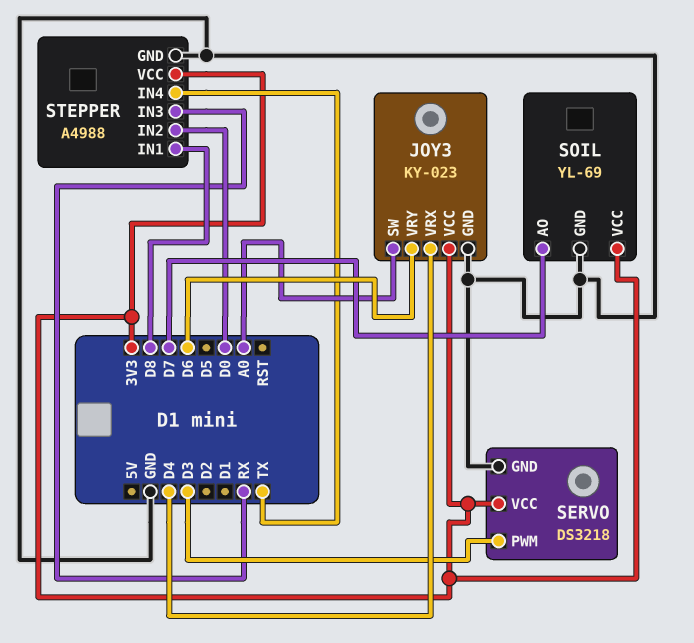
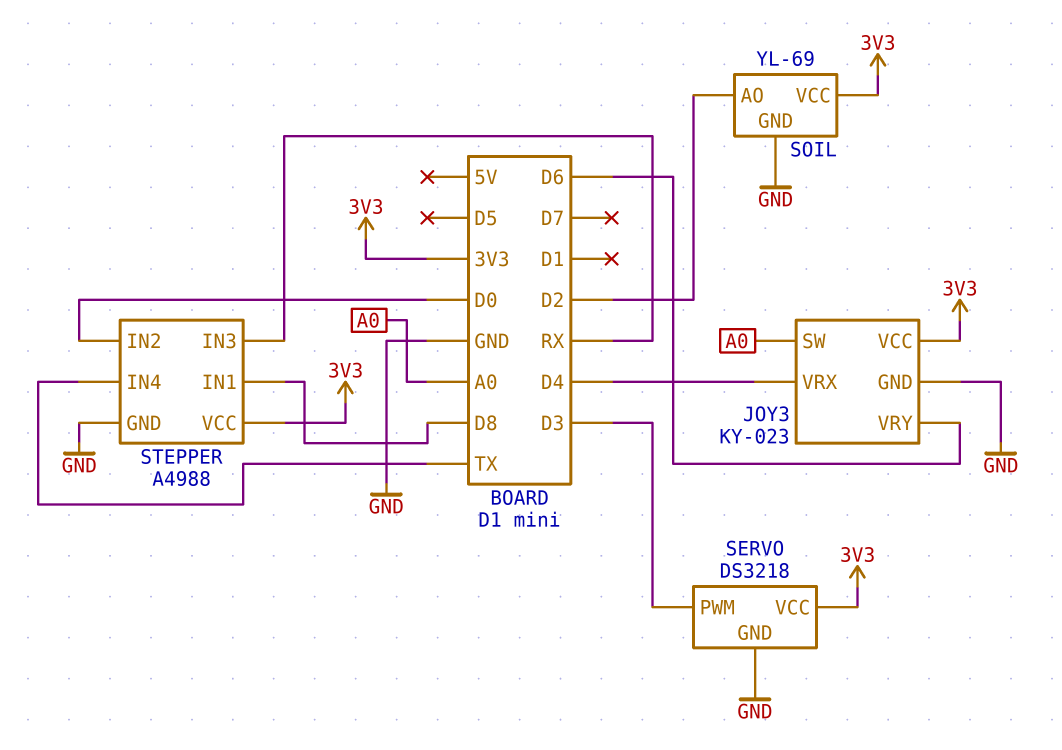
SOIL pin AO: D7 -> D2

